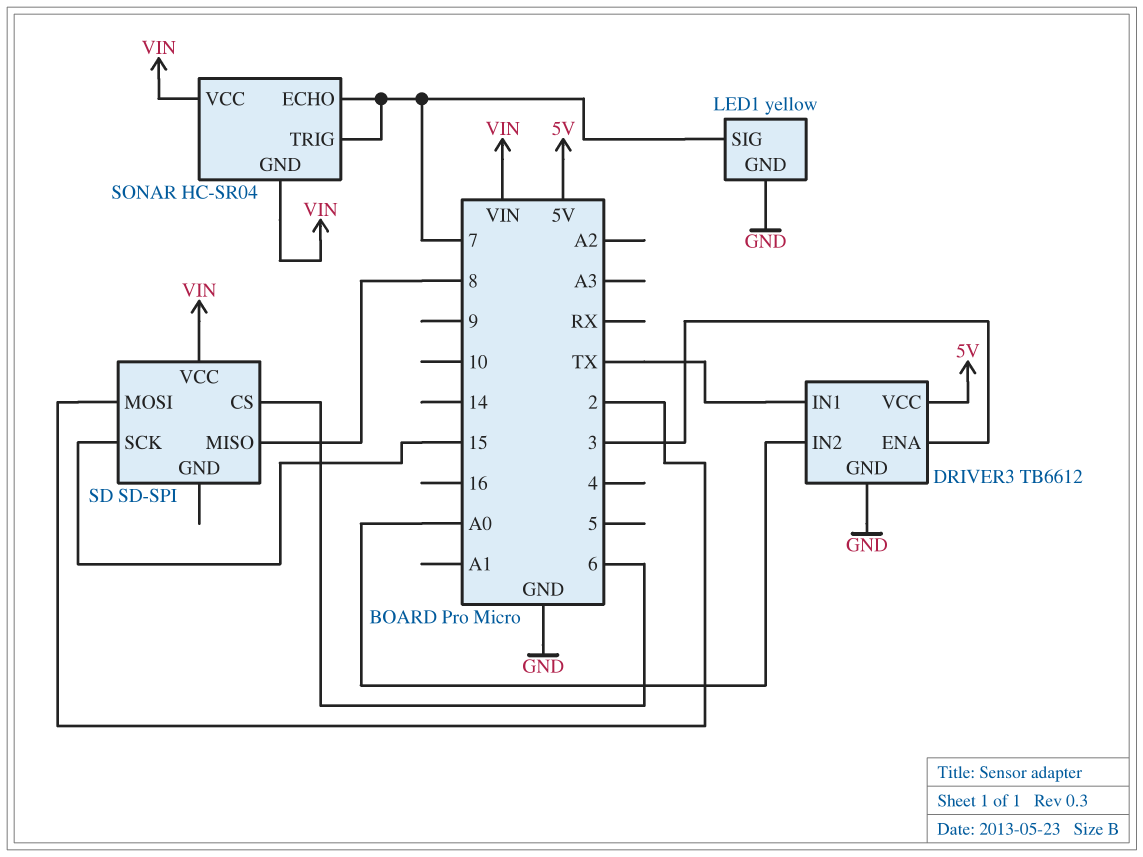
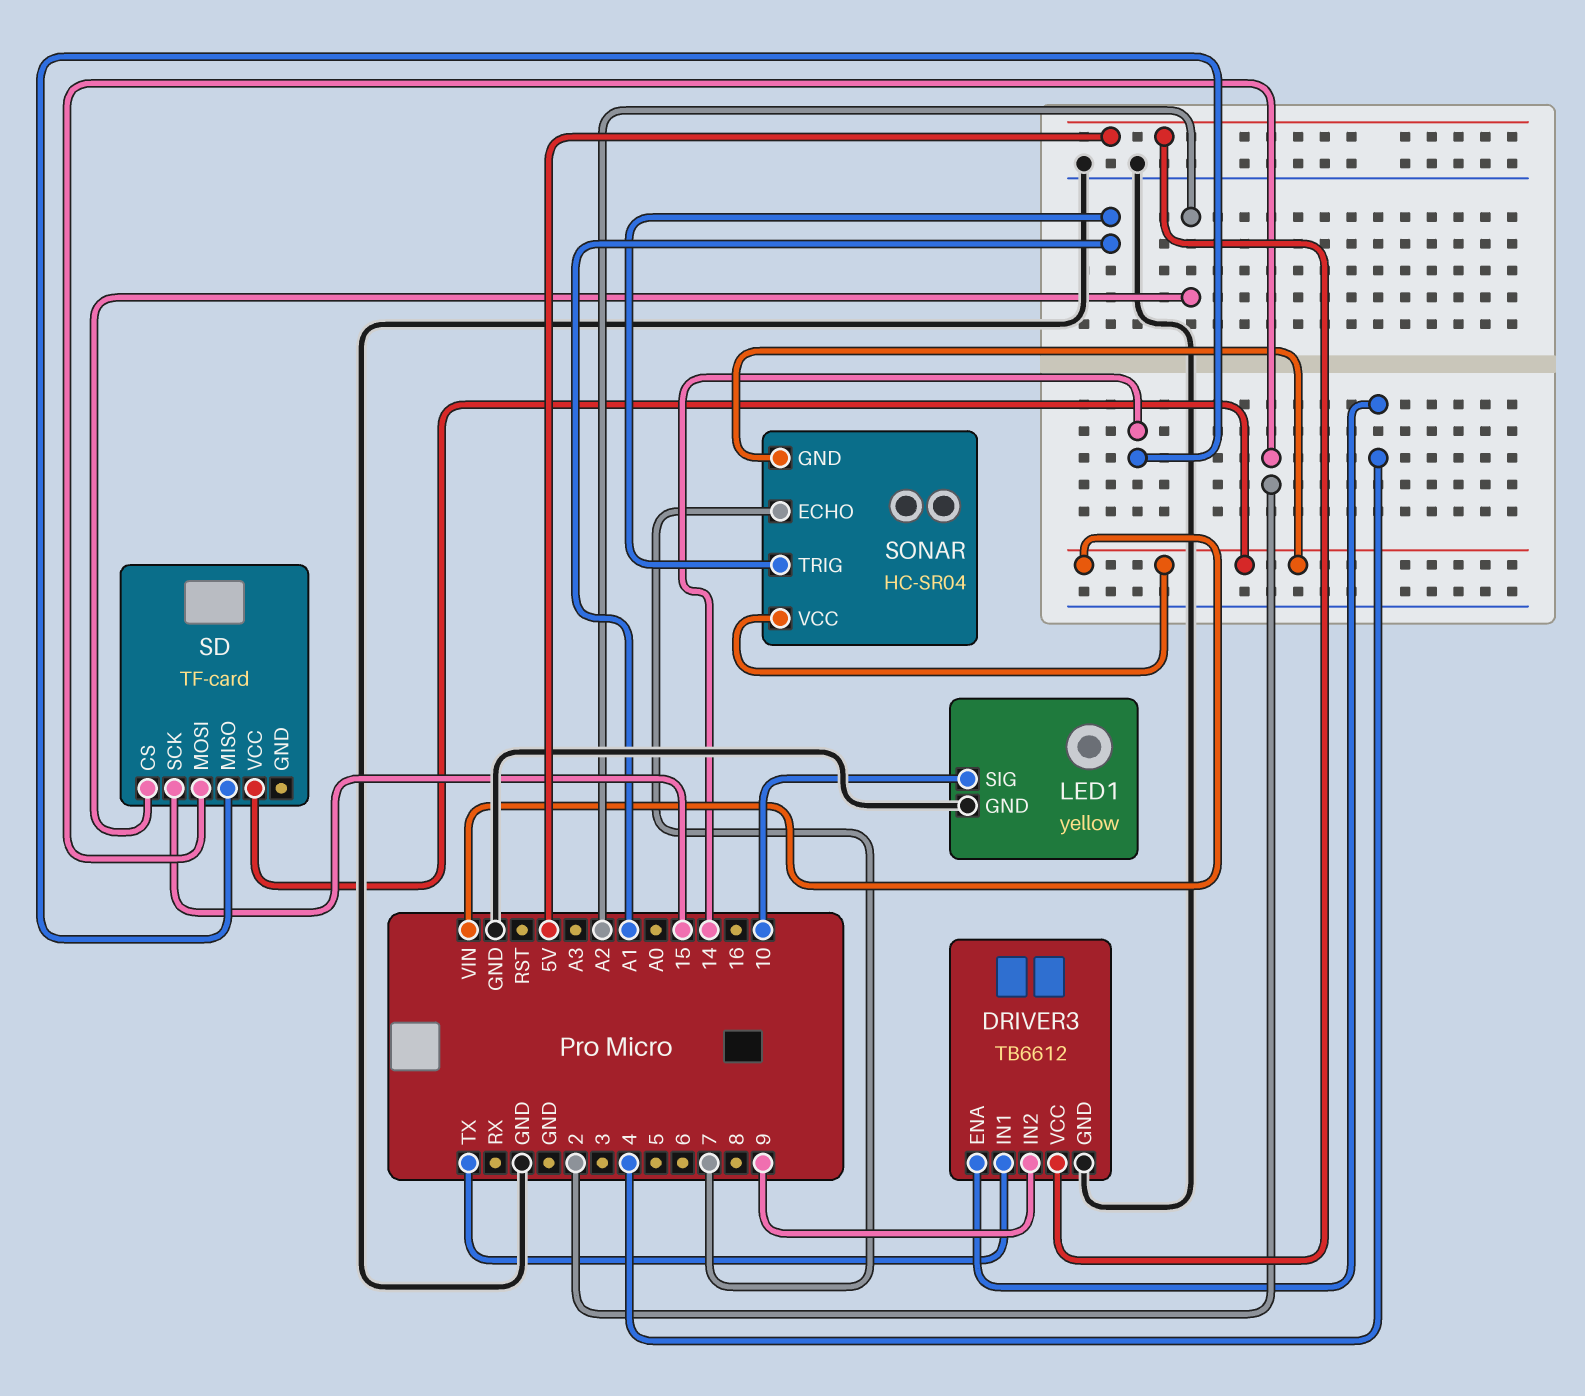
DRIVER3 pin ENA: 3 -> 4
DRIVER3 pin IN2: A0 -> 9
LED1 pin SIG: 7 -> 10
SD: SD-SPI -> TF-card
SD pin CS: 6 -> A2
SD pin MISO: 8 -> 14
SONAR pin TRIG: 7 -> A1

